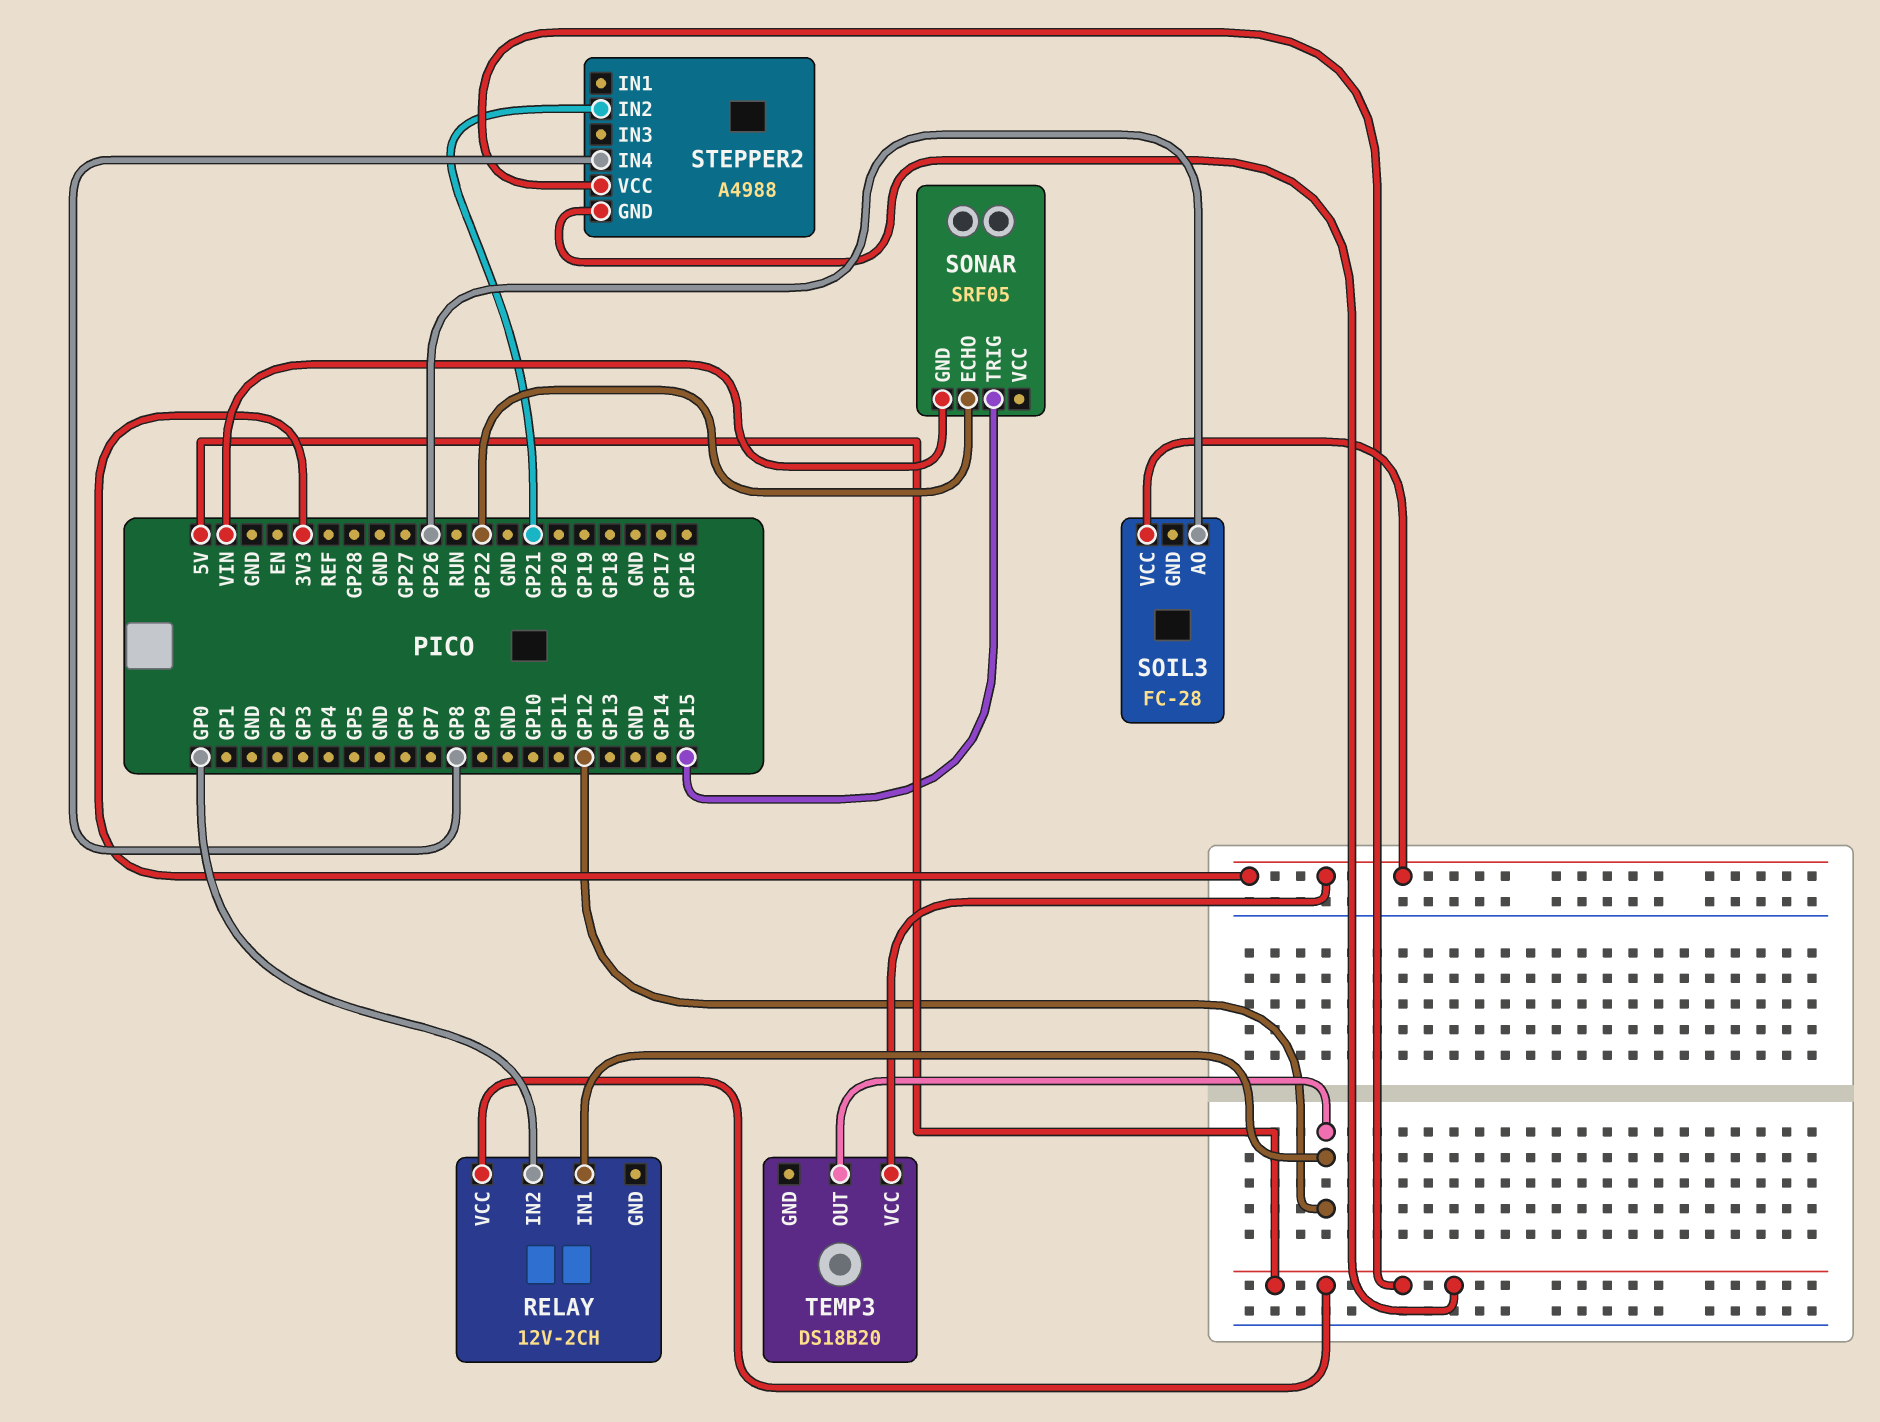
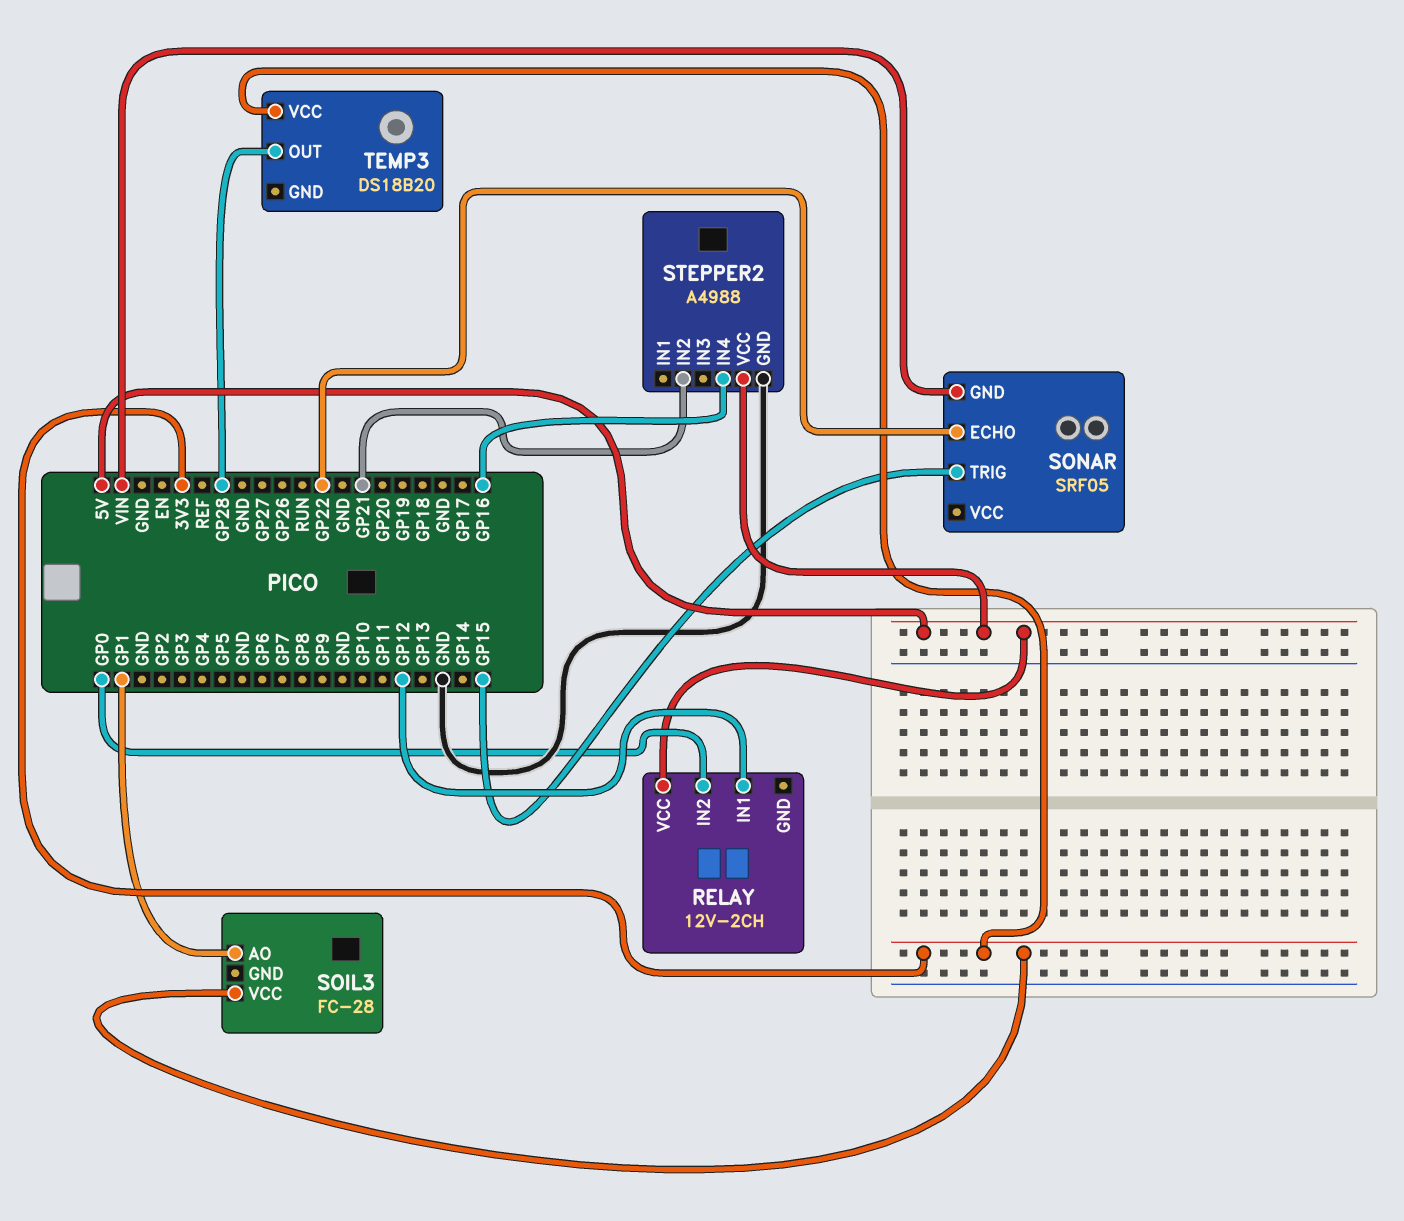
SOIL3 pin AO: GP26 -> GP1
STEPPER2 pin GND: 5V -> GND
STEPPER2 pin IN4: GP8 -> GP16
TEMP3 pin OUT: GP12 -> GP28

